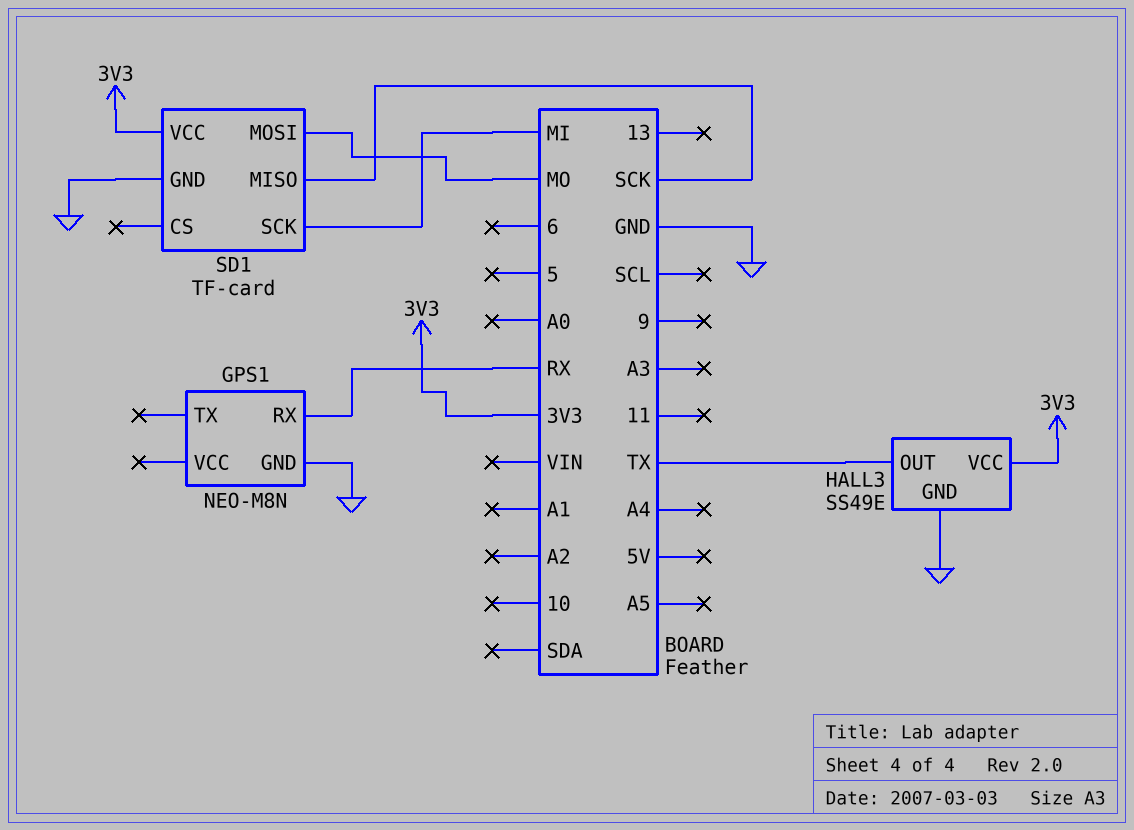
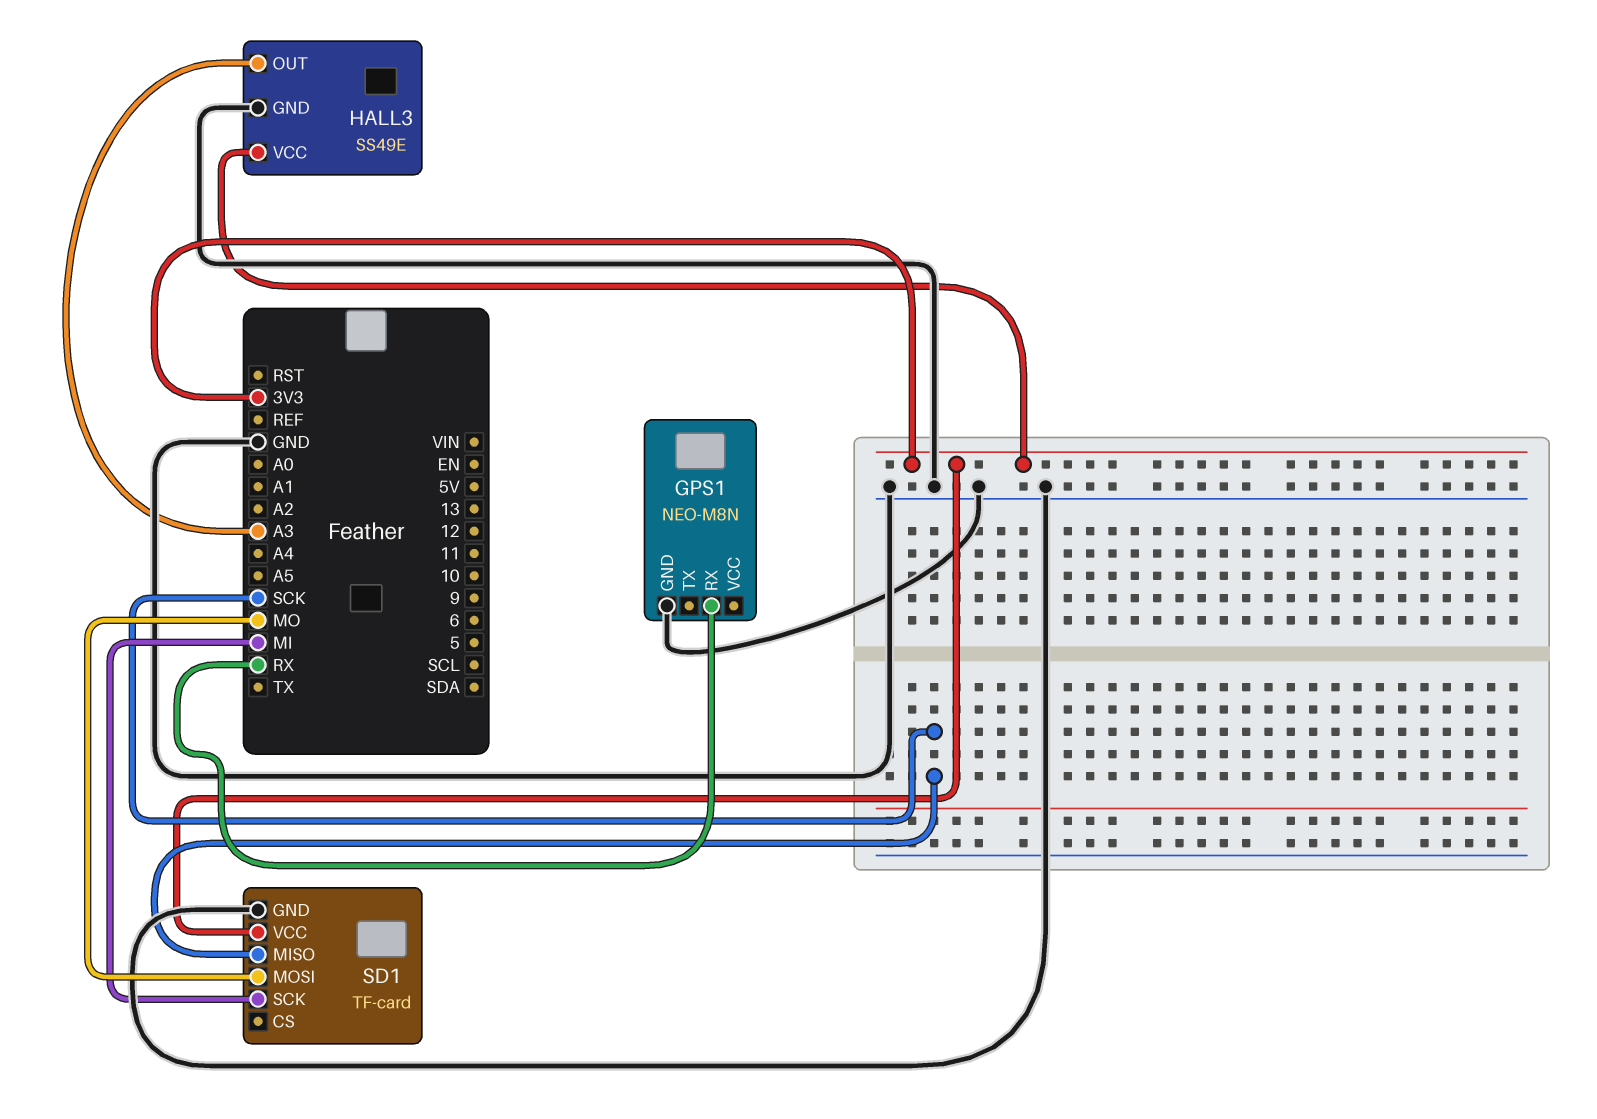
HALL3 pin OUT: TX -> A3

